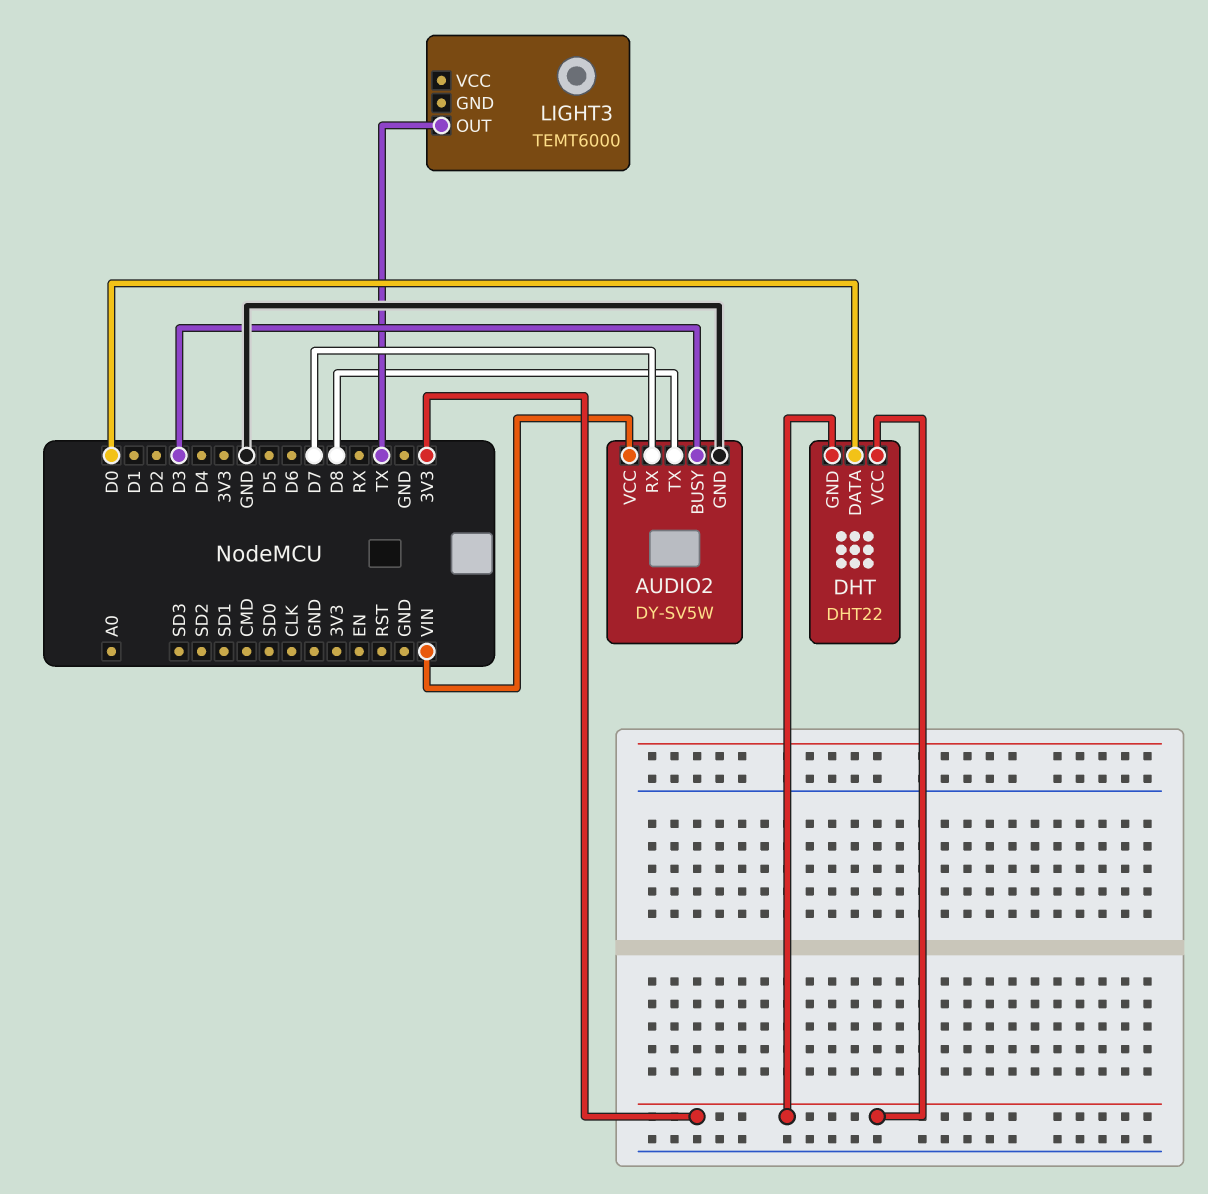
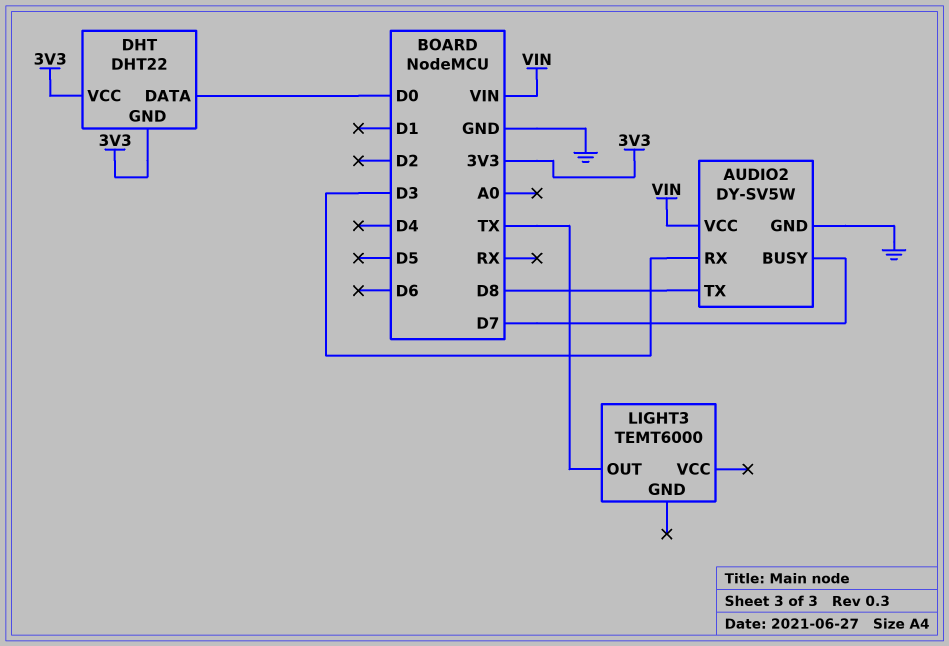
AUDIO2 pin BUSY: D3 -> D7
AUDIO2 pin RX: D7 -> D3

